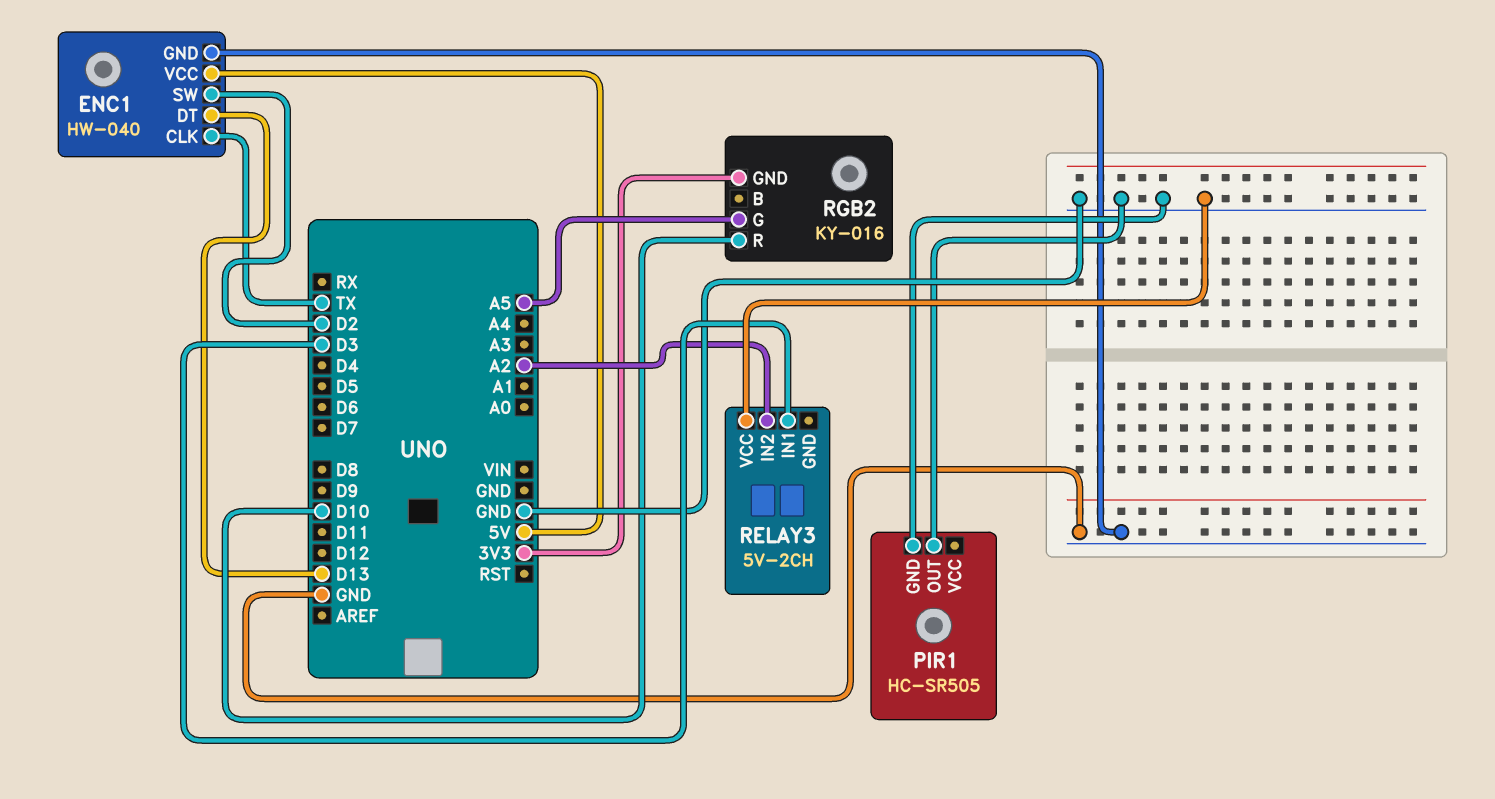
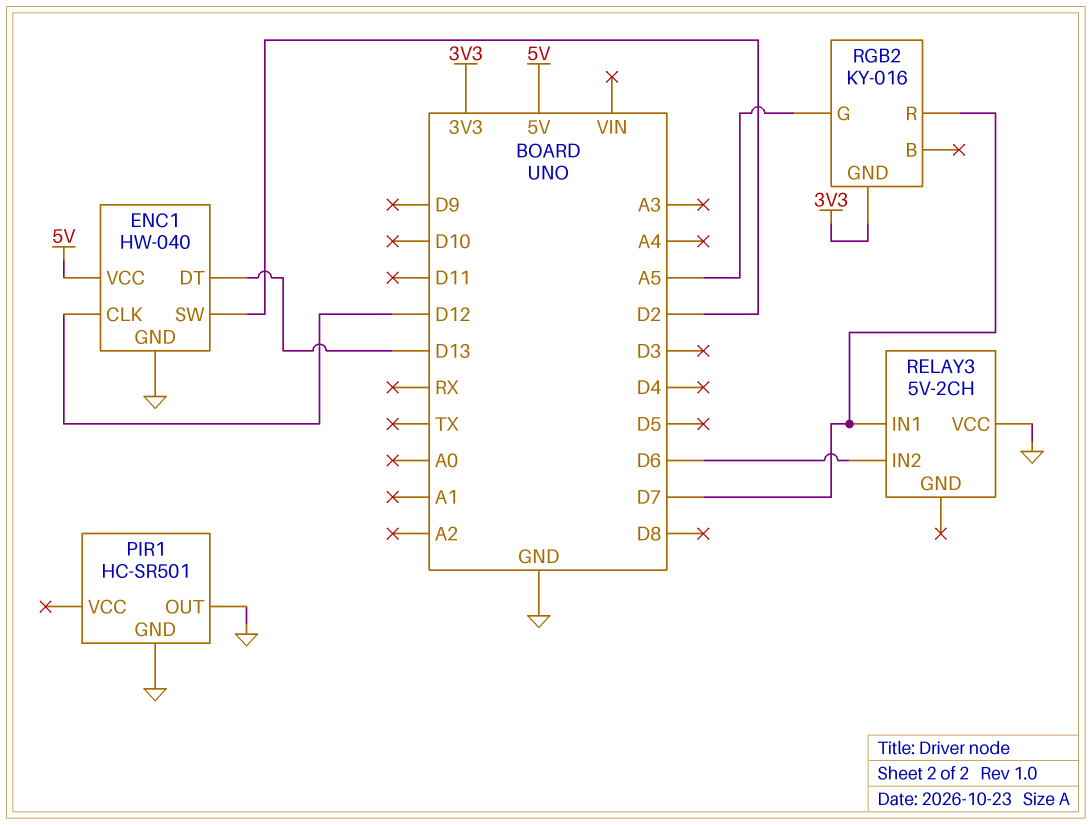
ENC1 pin CLK: TX -> D12
PIR1: HC-SR505 -> HC-SR501
RELAY3 pin IN1: D3 -> D7
RELAY3 pin IN2: A2 -> D6
RGB2 pin R: D10 -> D7

